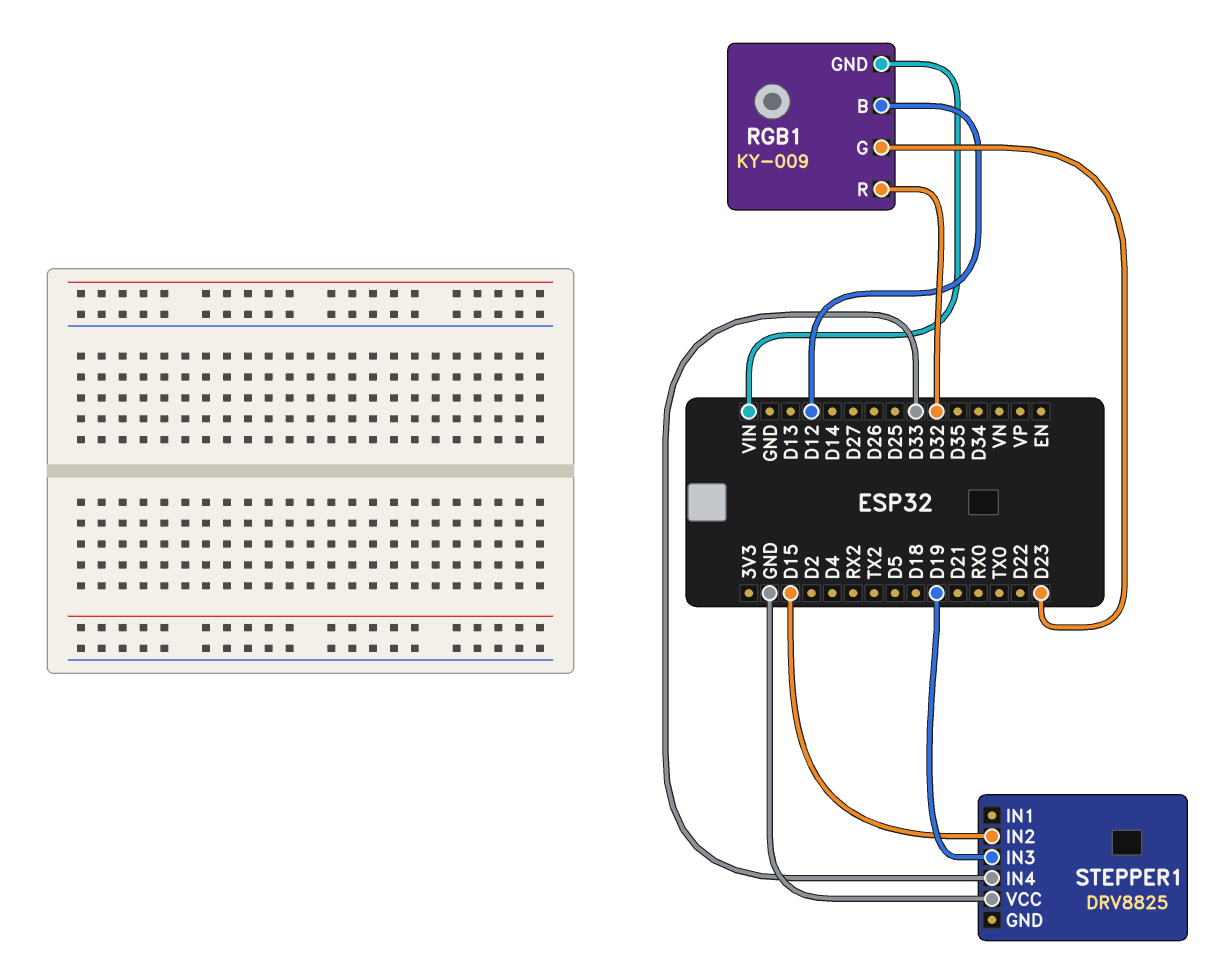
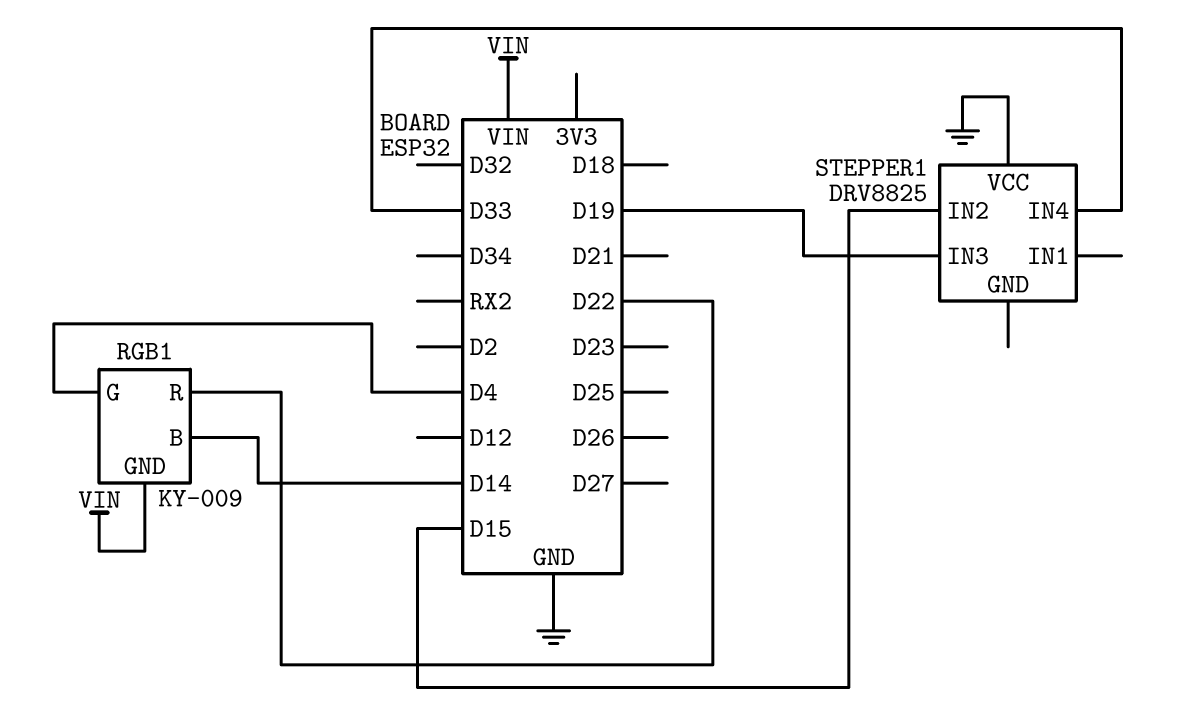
RGB1 pin B: D12 -> D14
RGB1 pin G: D23 -> D4
RGB1 pin R: D32 -> D22

